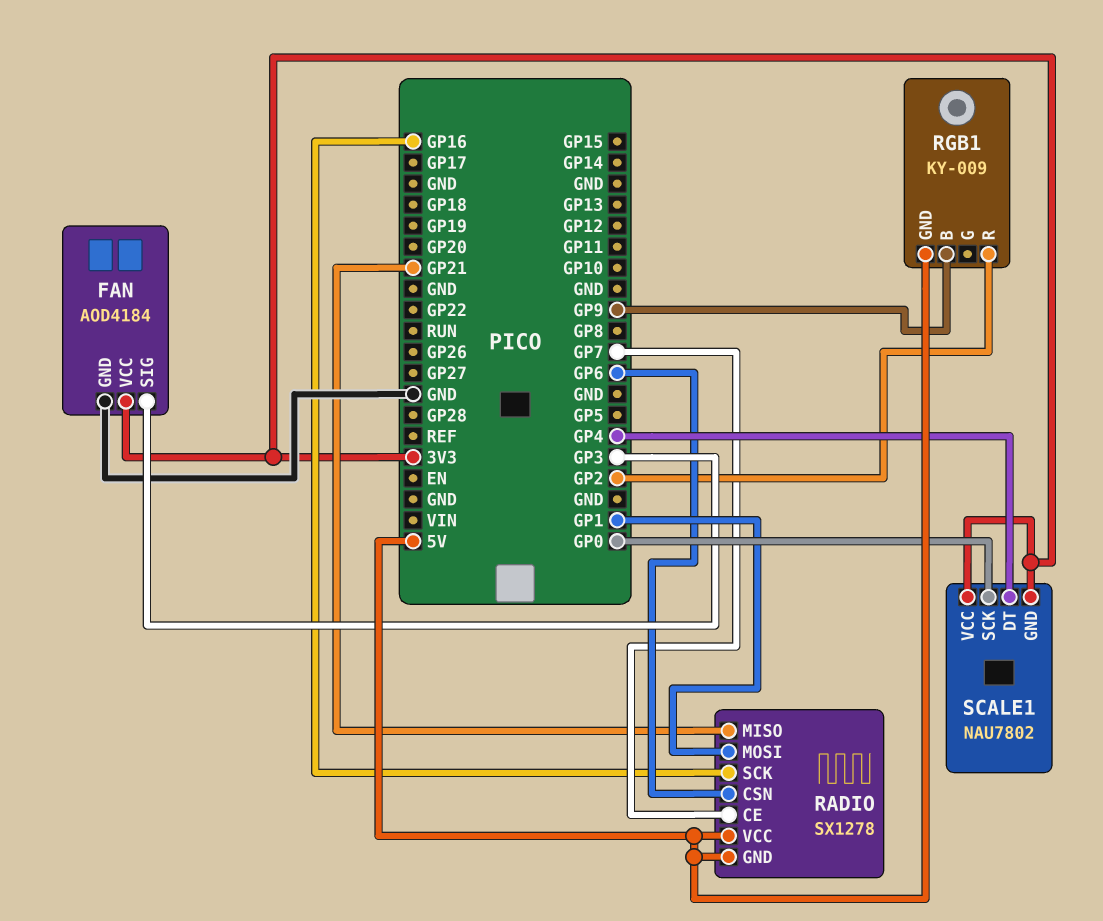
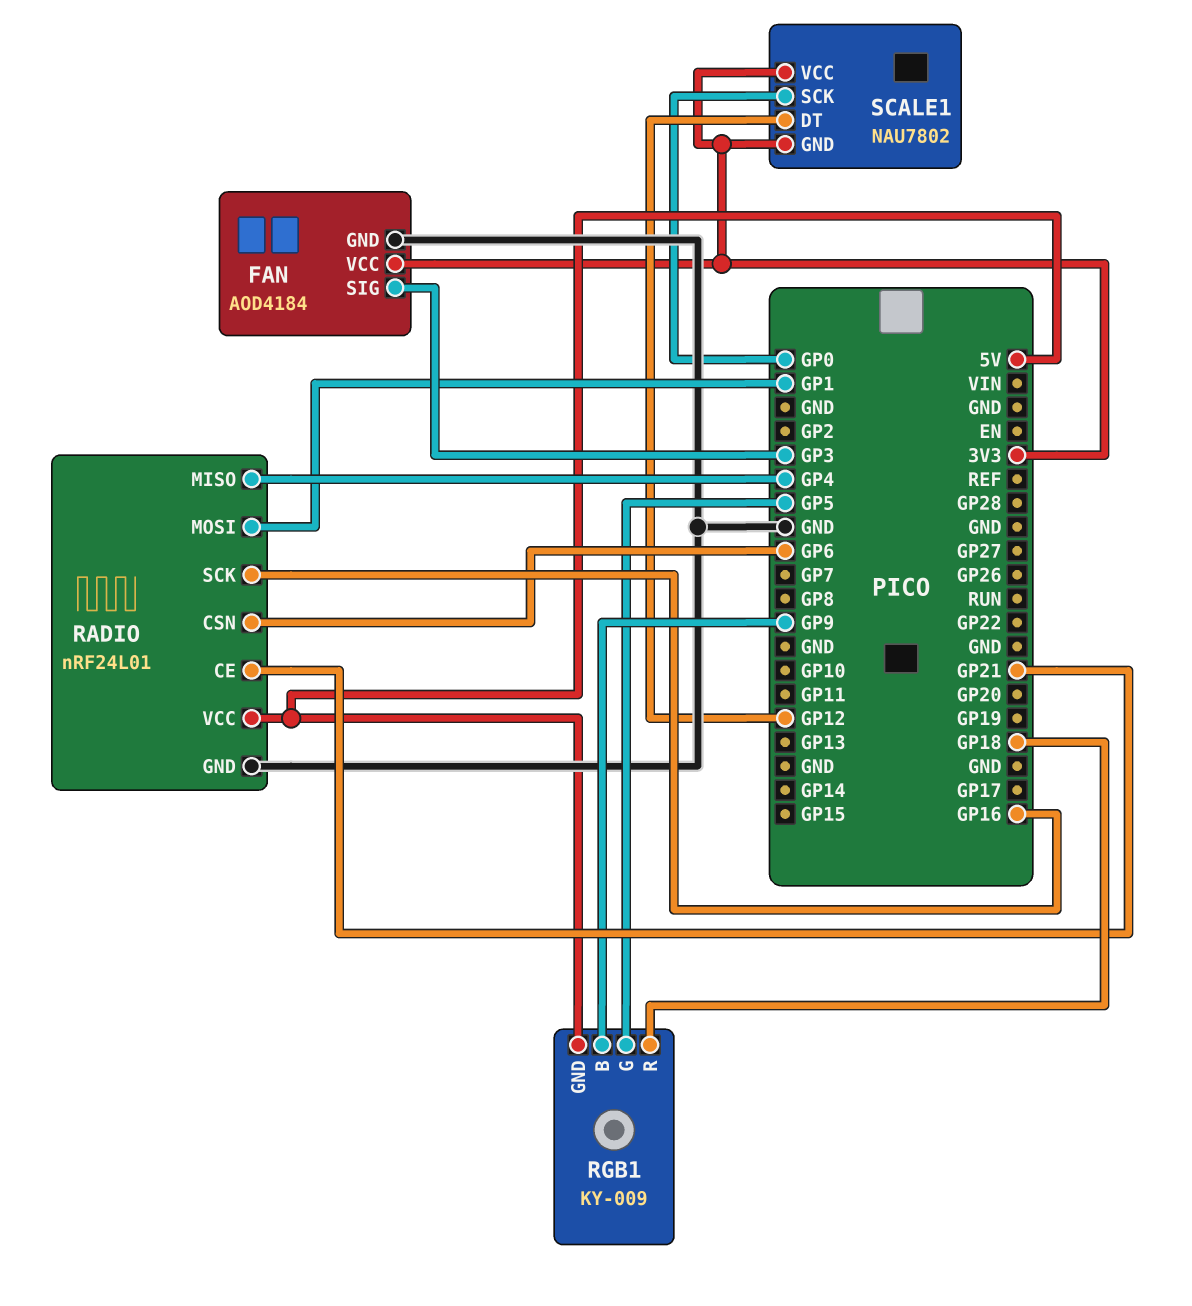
RADIO: SX1278 -> nRF24L01
RADIO pin CE: GP7 -> GP21
RADIO pin GND: 5V -> GND
RADIO pin MISO: GP21 -> GP4
RGB1 pin G: none -> GP5
RGB1 pin R: GP2 -> GP18
SCALE1 pin DT: GP4 -> GP12

